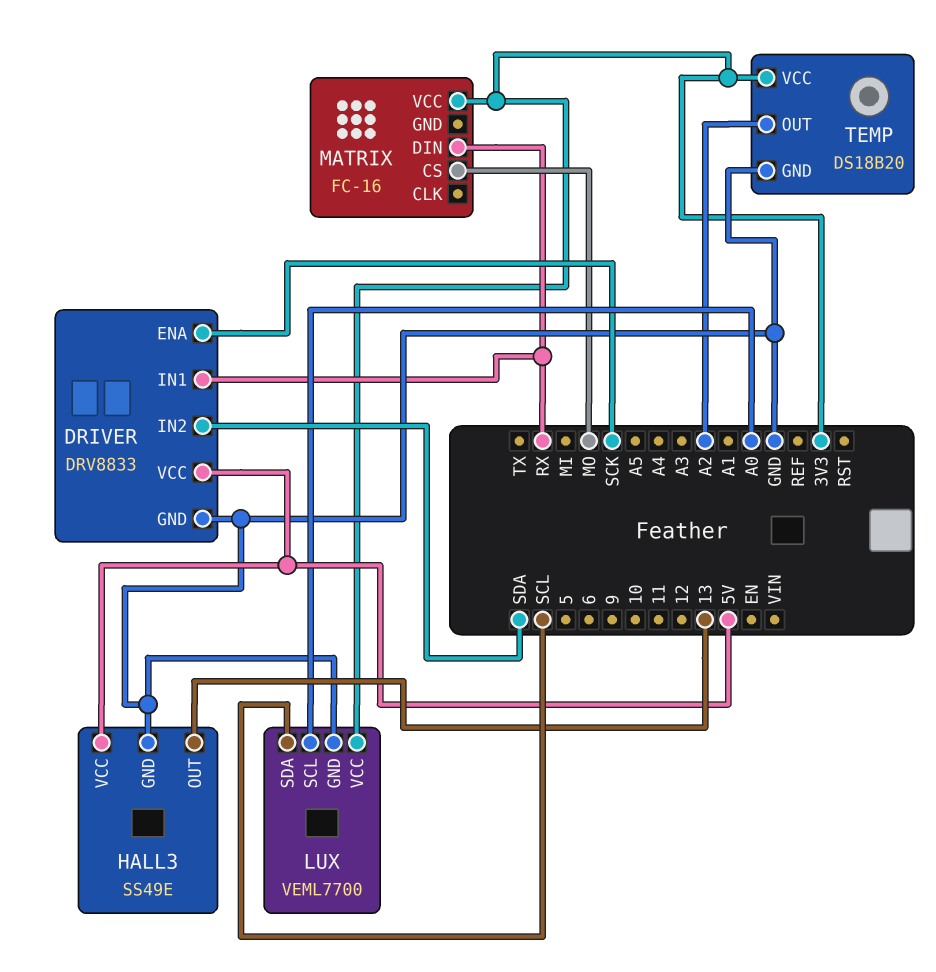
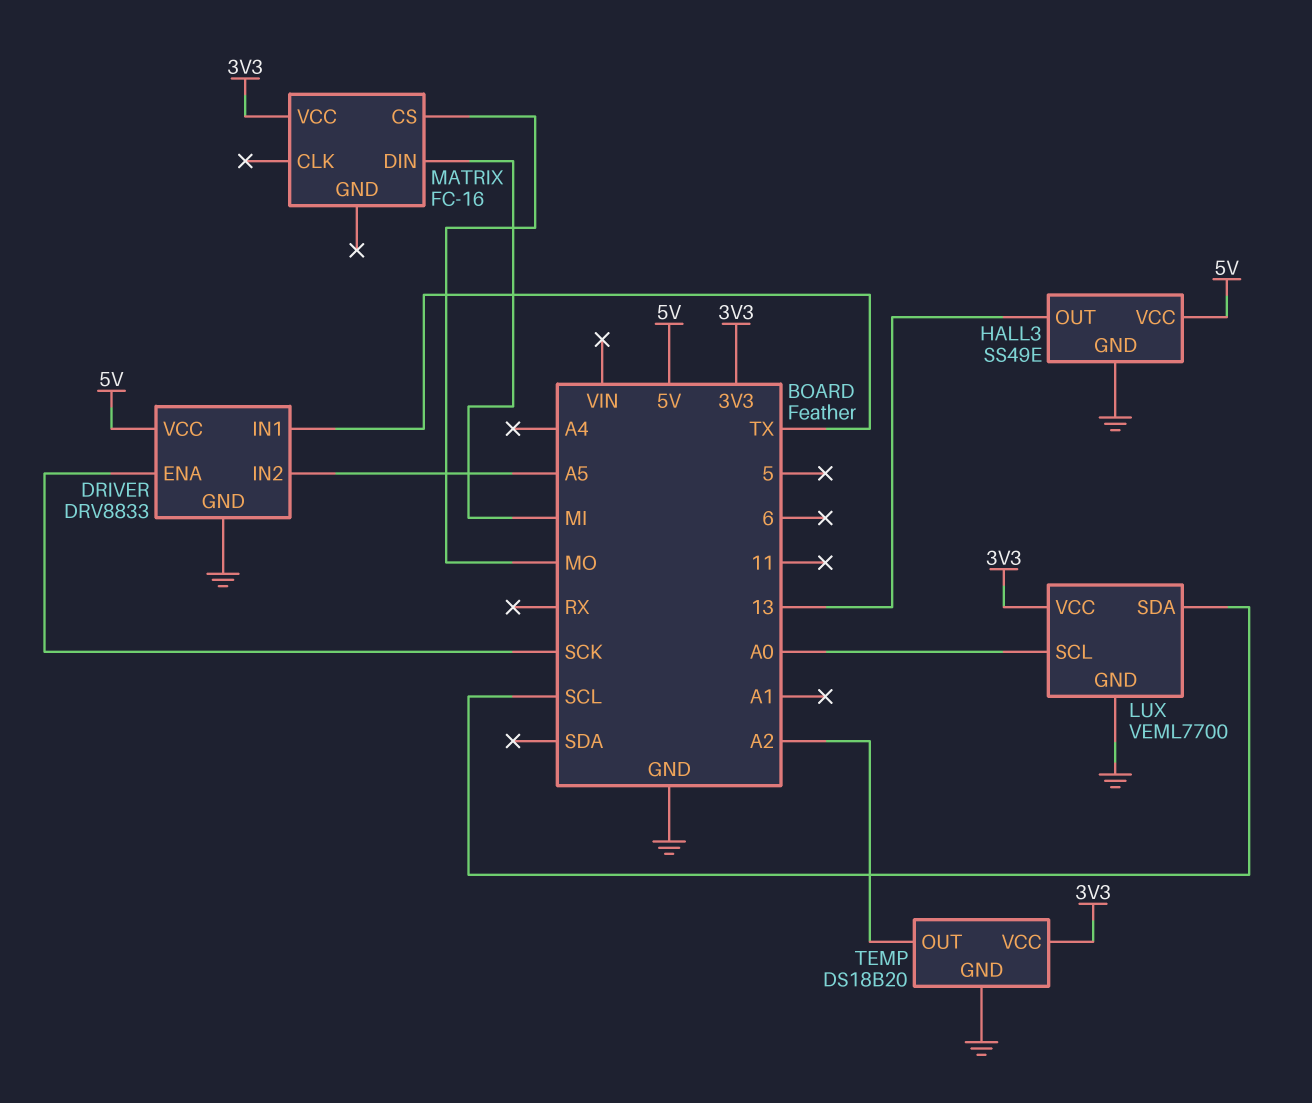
DRIVER pin IN1: RX -> TX
DRIVER pin IN2: SDA -> A5
MATRIX pin DIN: RX -> MI

